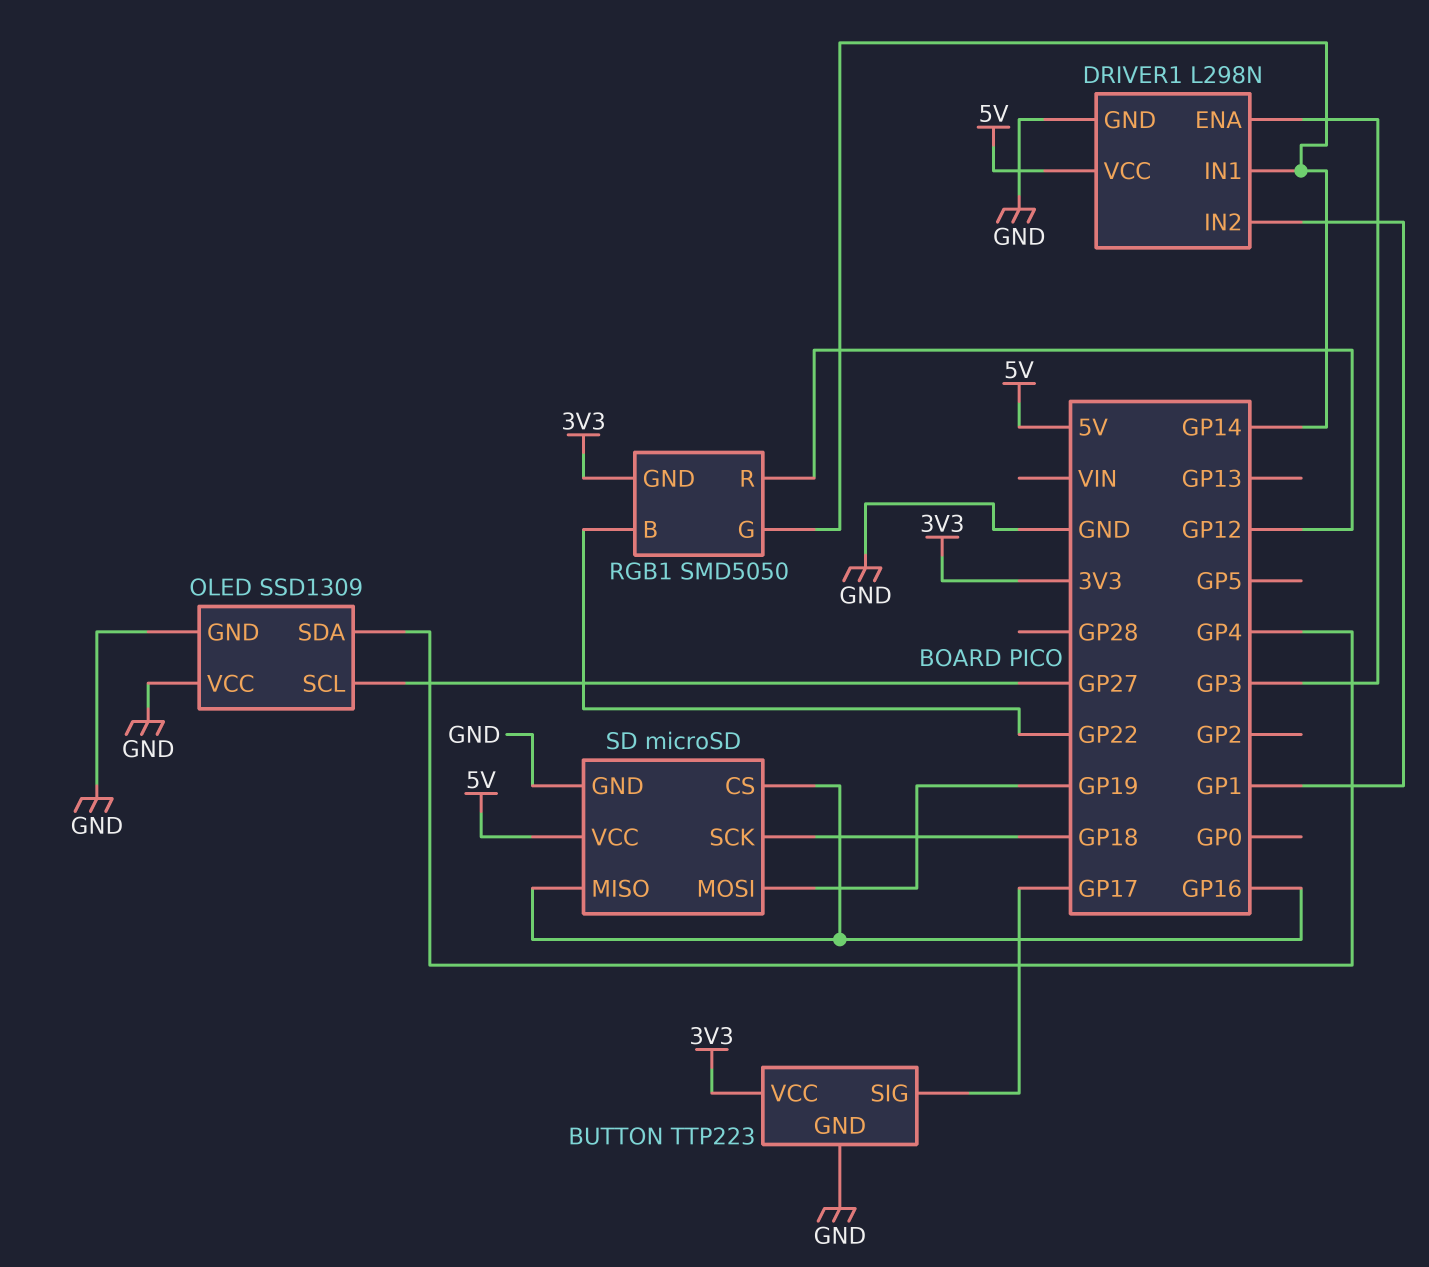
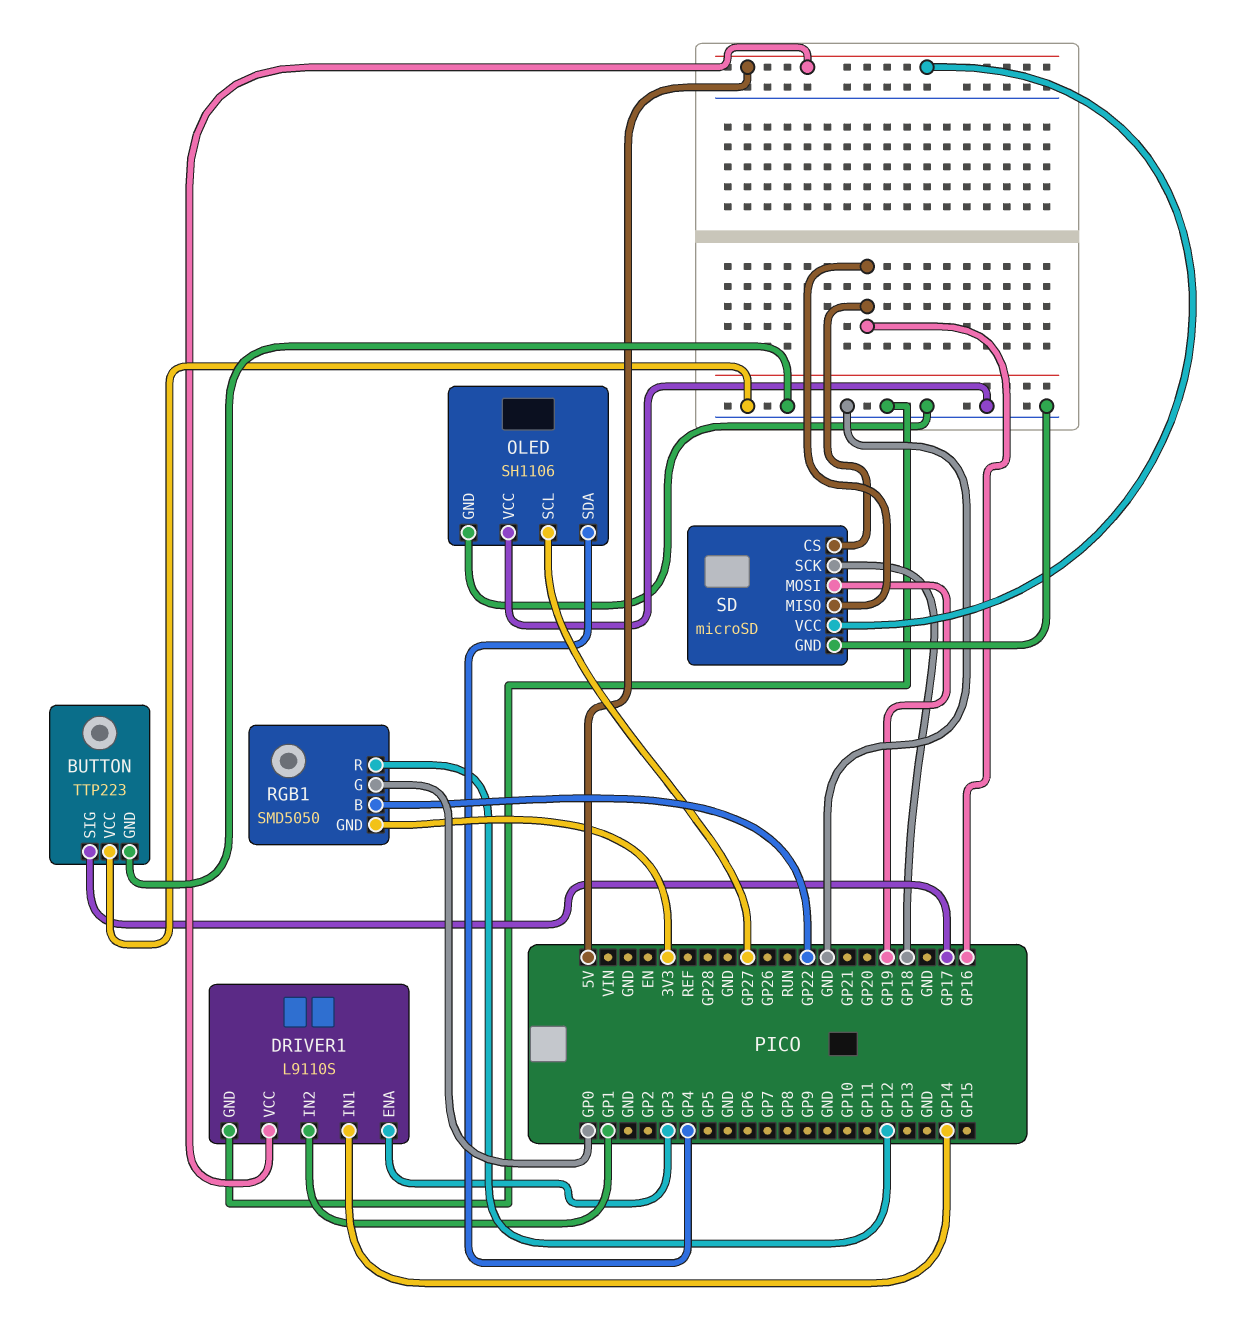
BUTTON pin VCC: 3V3 -> GND
DRIVER1: L298N -> L9110S
OLED: SSD1309 -> SH1106
RGB1 pin G: GP14 -> GP0

